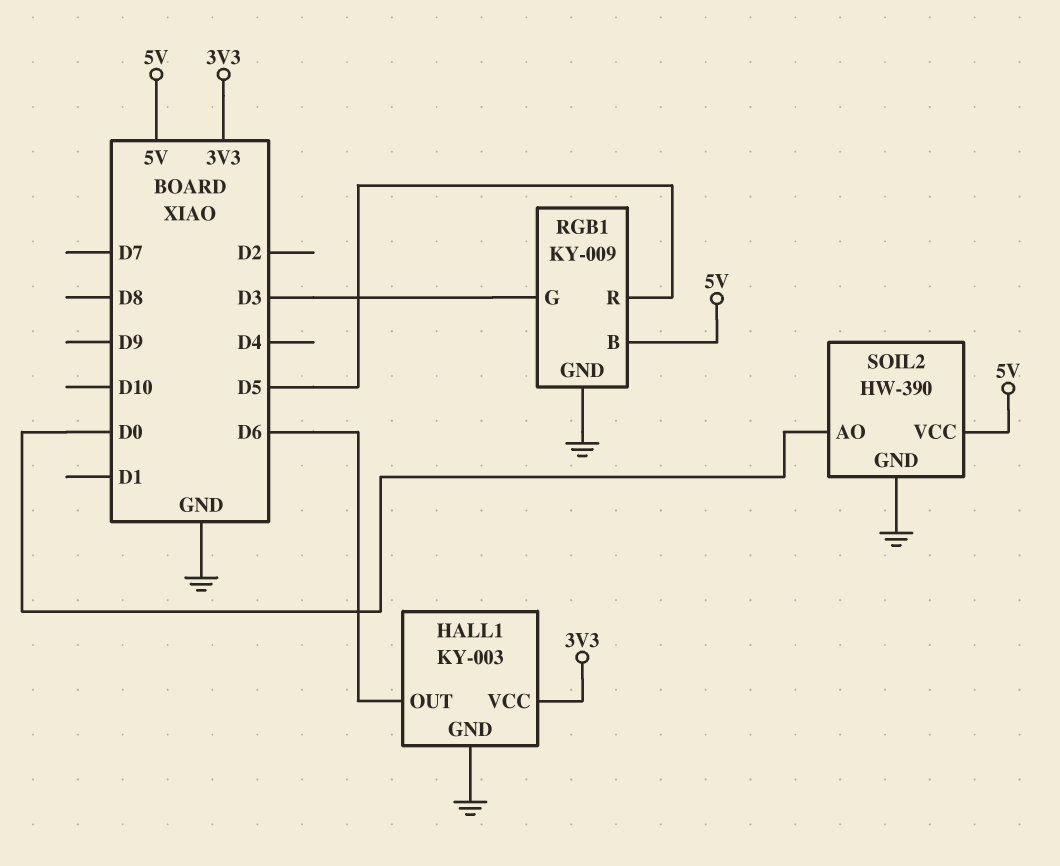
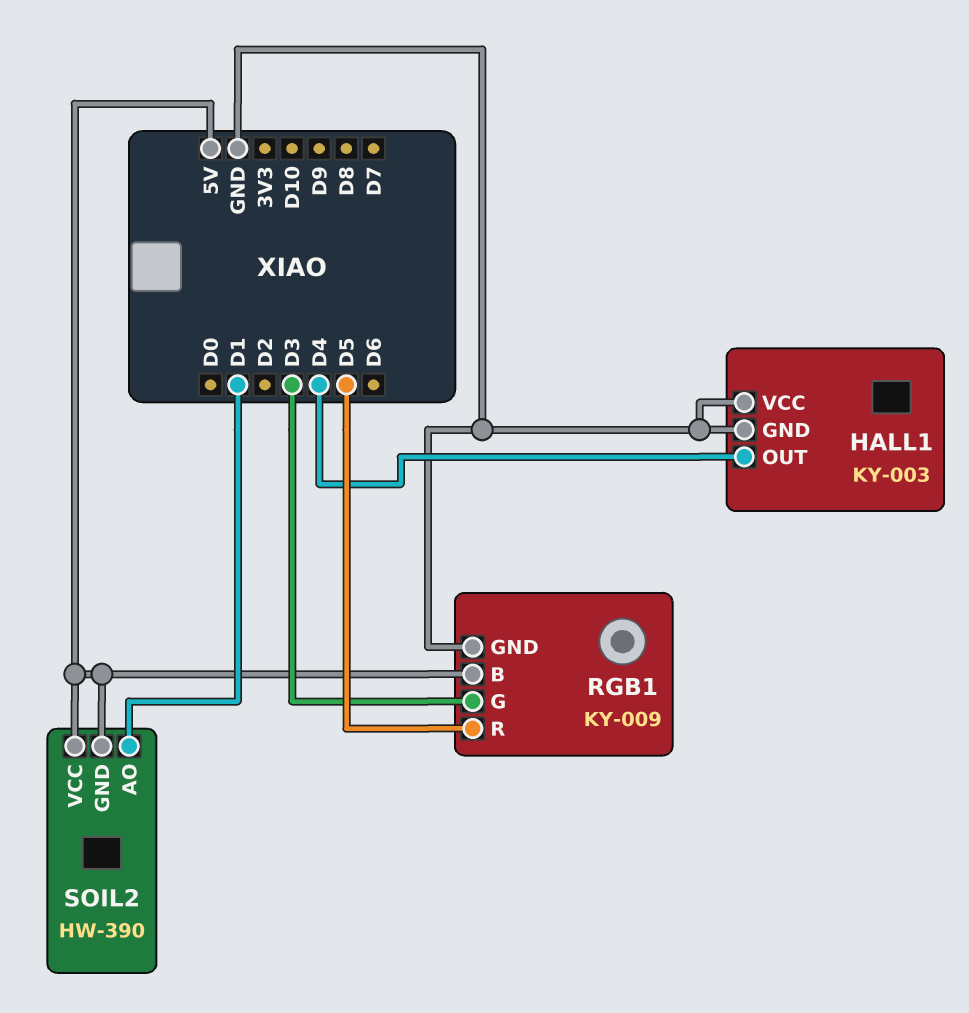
HALL1 pin OUT: D6 -> D4
HALL1 pin VCC: 3V3 -> GND
SOIL2 pin AO: D0 -> D1
SOIL2 pin GND: GND -> 5V

